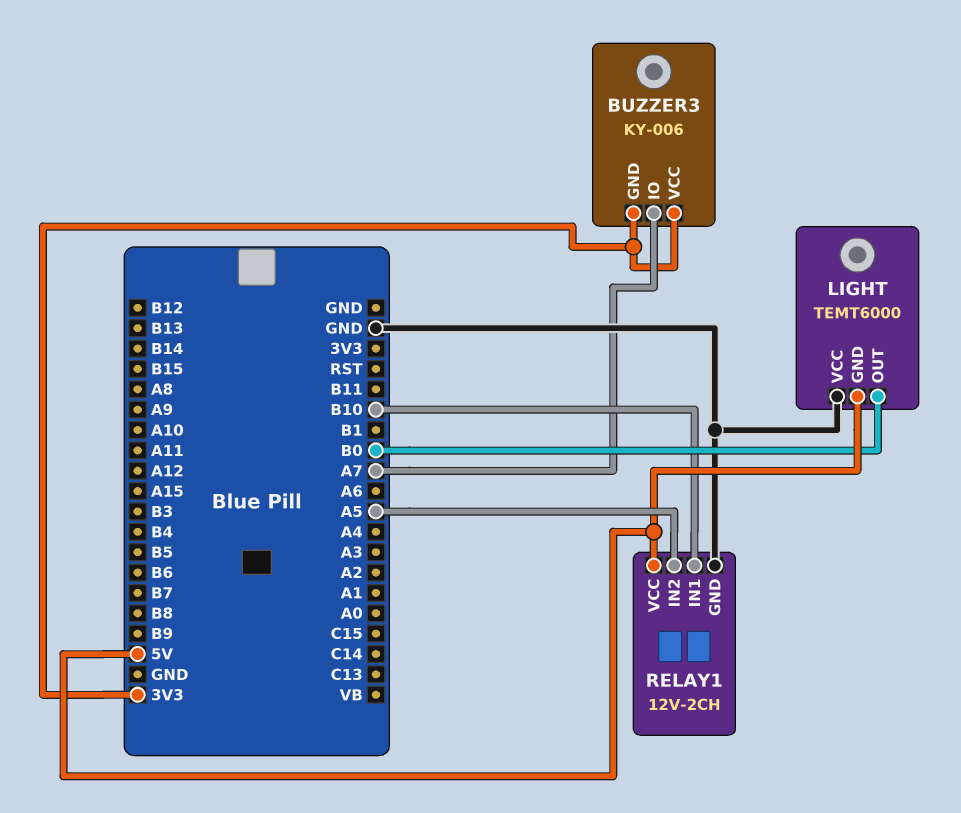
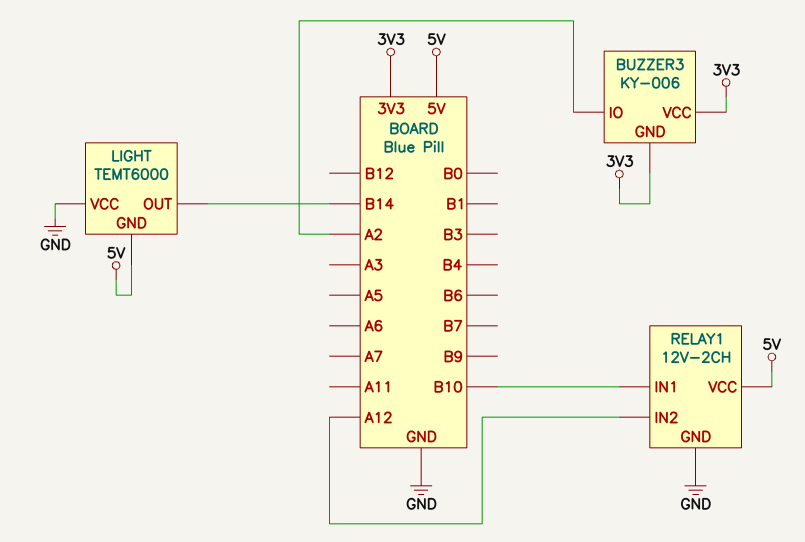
BUZZER3 pin IO: A7 -> A2
LIGHT pin OUT: B0 -> B14
RELAY1 pin IN2: A5 -> A12

